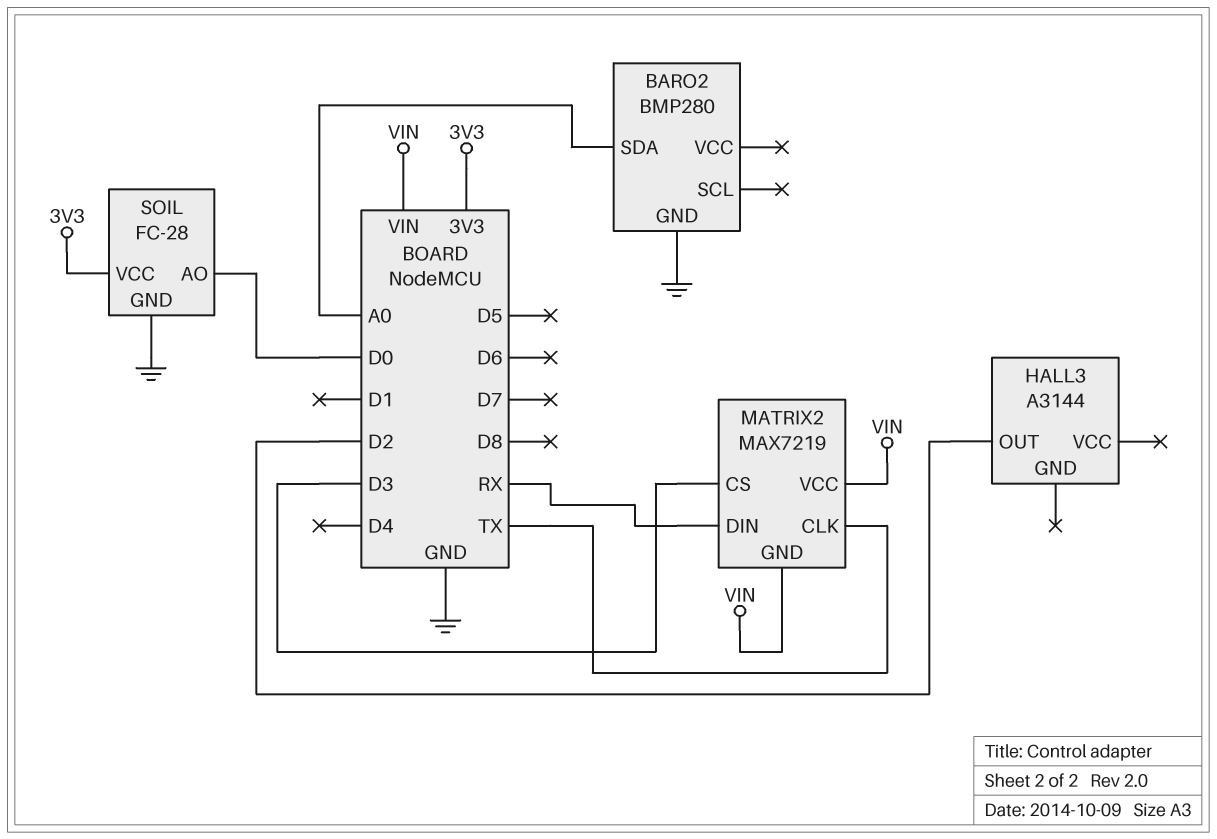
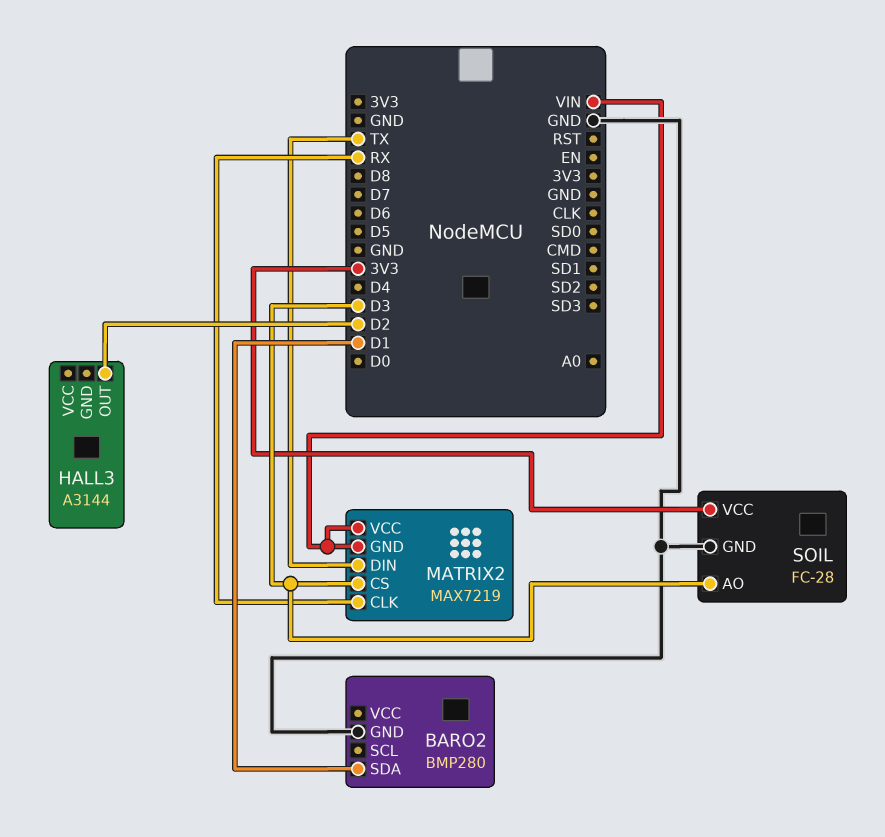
BARO2 pin SDA: A0 -> D1
MATRIX2 pin CLK: TX -> RX
MATRIX2 pin DIN: RX -> TX
SOIL pin AO: D0 -> D3

